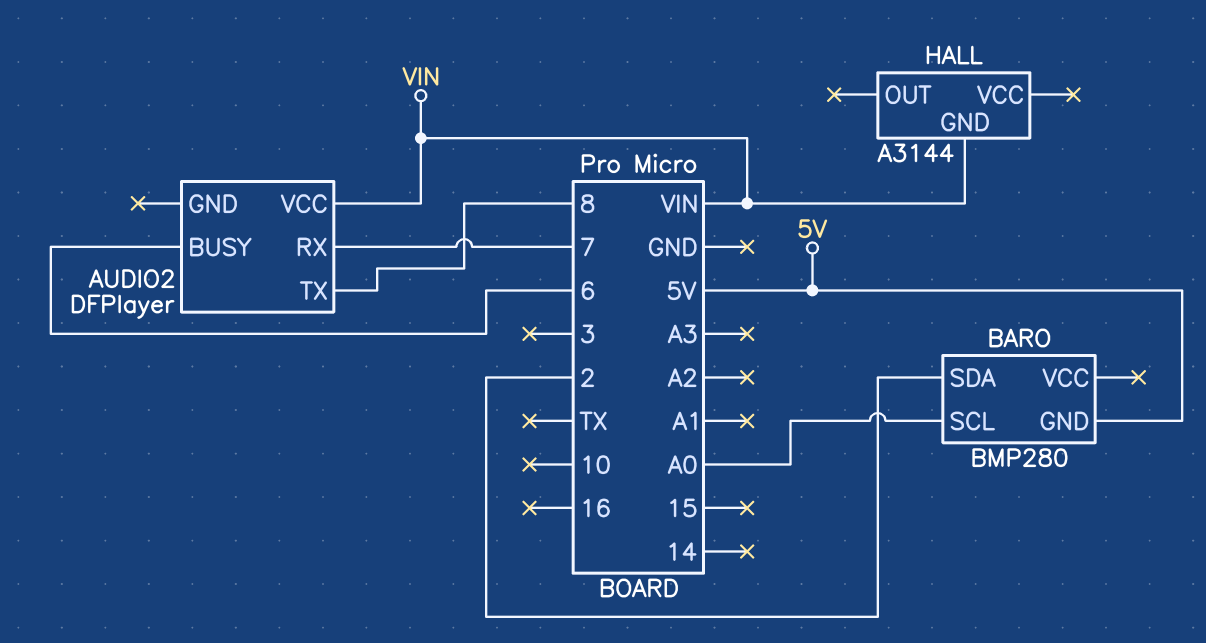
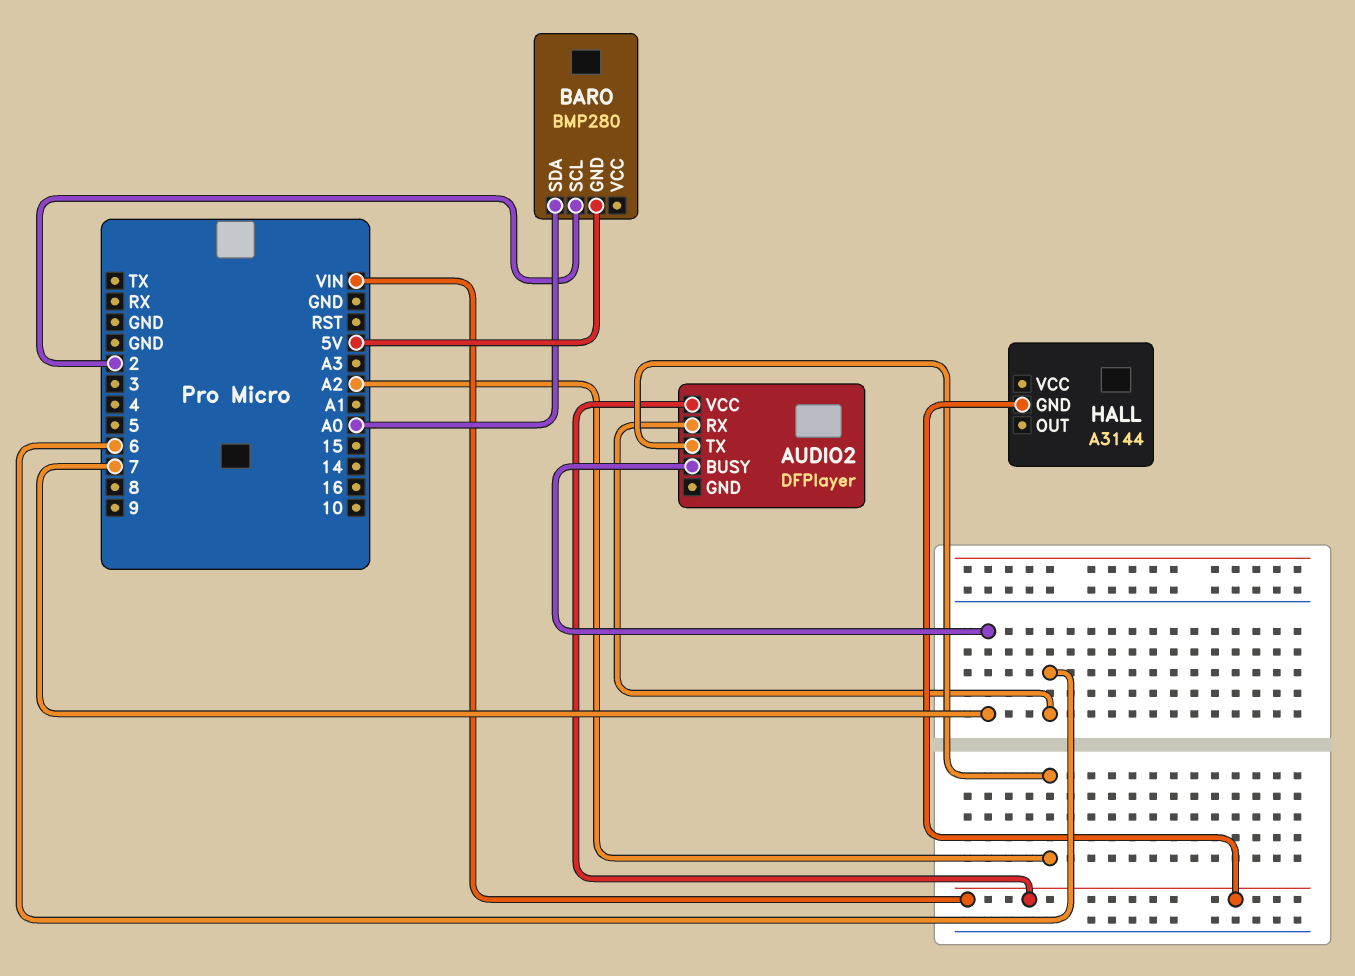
AUDIO2 pin BUSY: 6 -> 7
AUDIO2 pin RX: 7 -> 6
AUDIO2 pin TX: 8 -> A2
BARO pin SCL: A0 -> 2
BARO pin SDA: 2 -> A0

